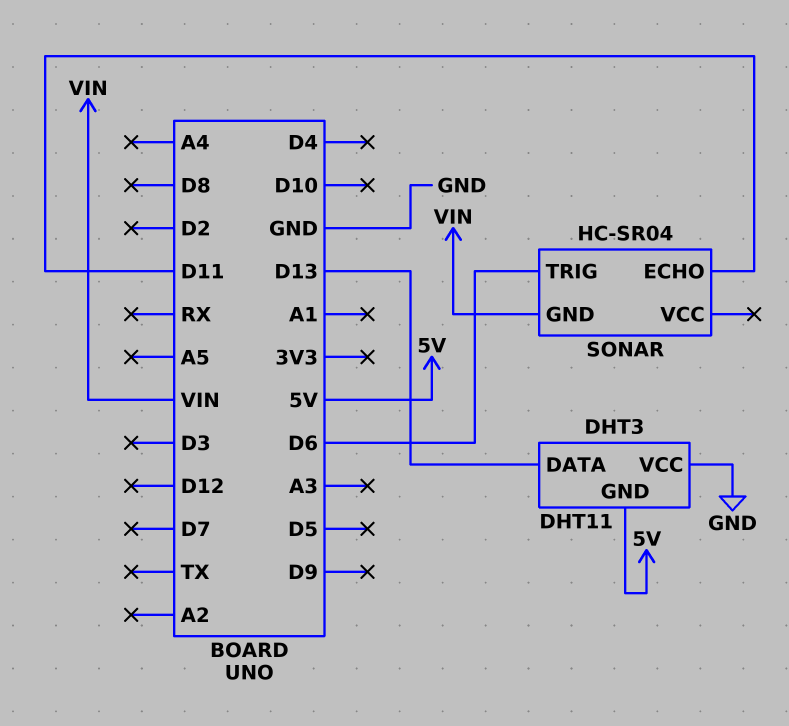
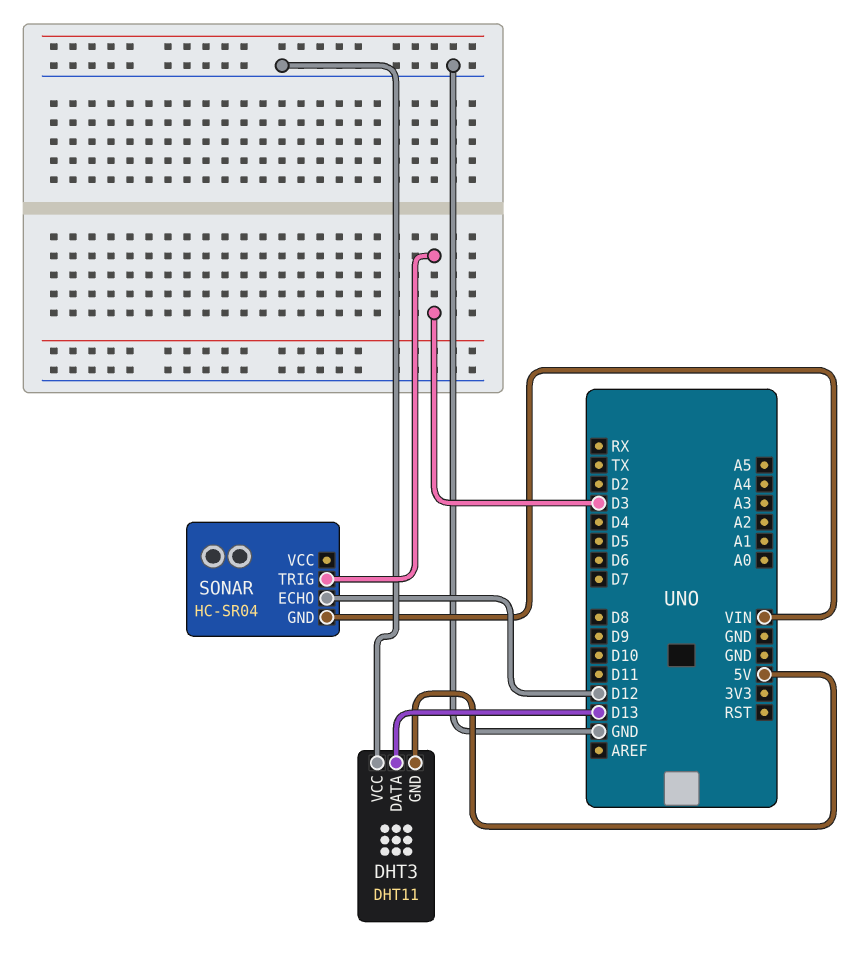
SONAR pin ECHO: D11 -> D12
SONAR pin TRIG: D6 -> D3

